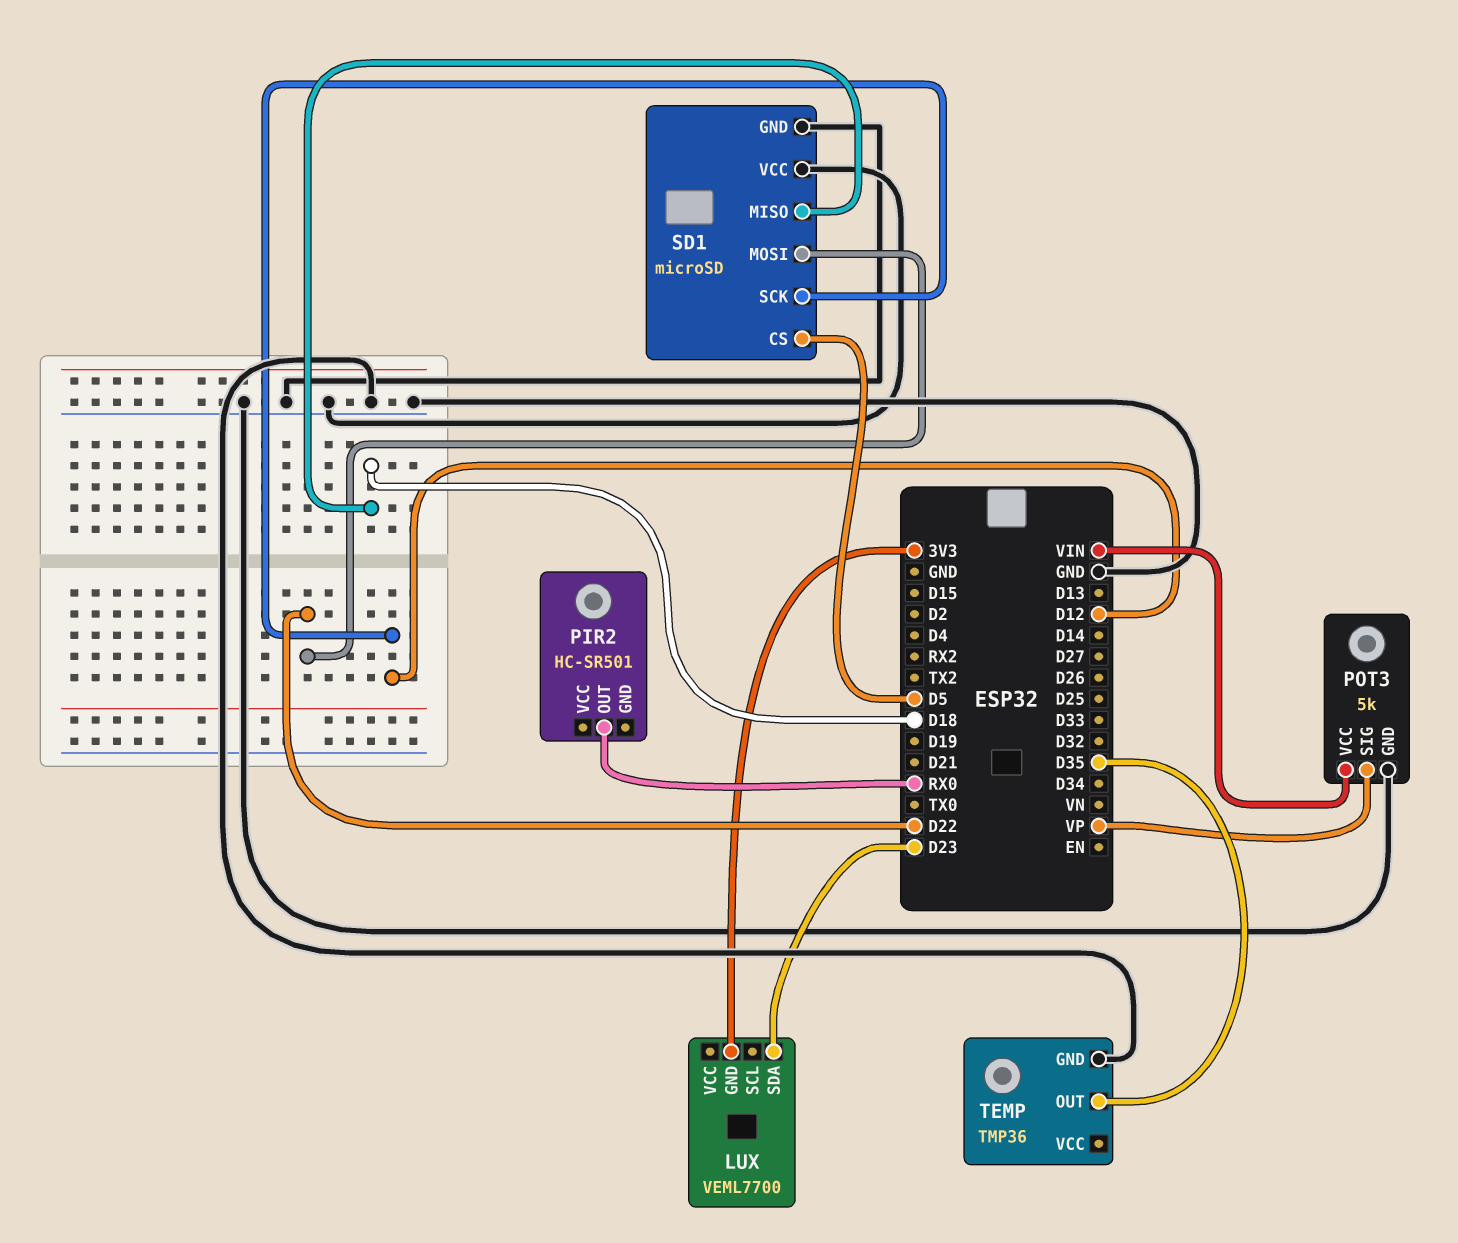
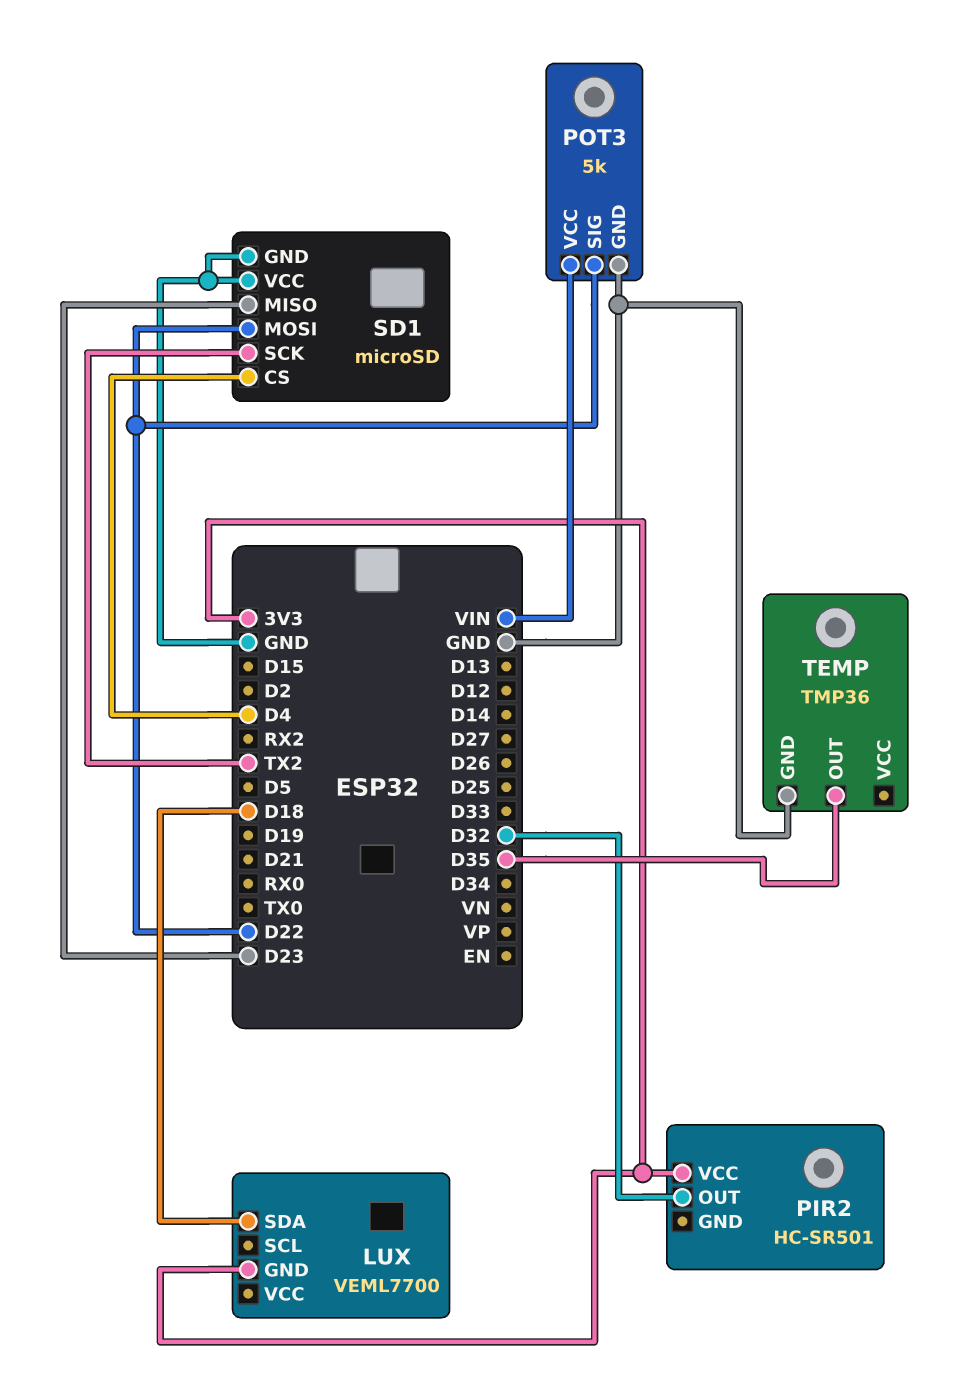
LUX pin SDA: D23 -> D18
PIR2 pin OUT: RX0 -> D32
PIR2 pin VCC: none -> 3V3
POT3 pin SIG: VP -> D22
SD1 pin CS: D5 -> D4
SD1 pin MISO: D18 -> D23
SD1 pin SCK: D12 -> TX2

